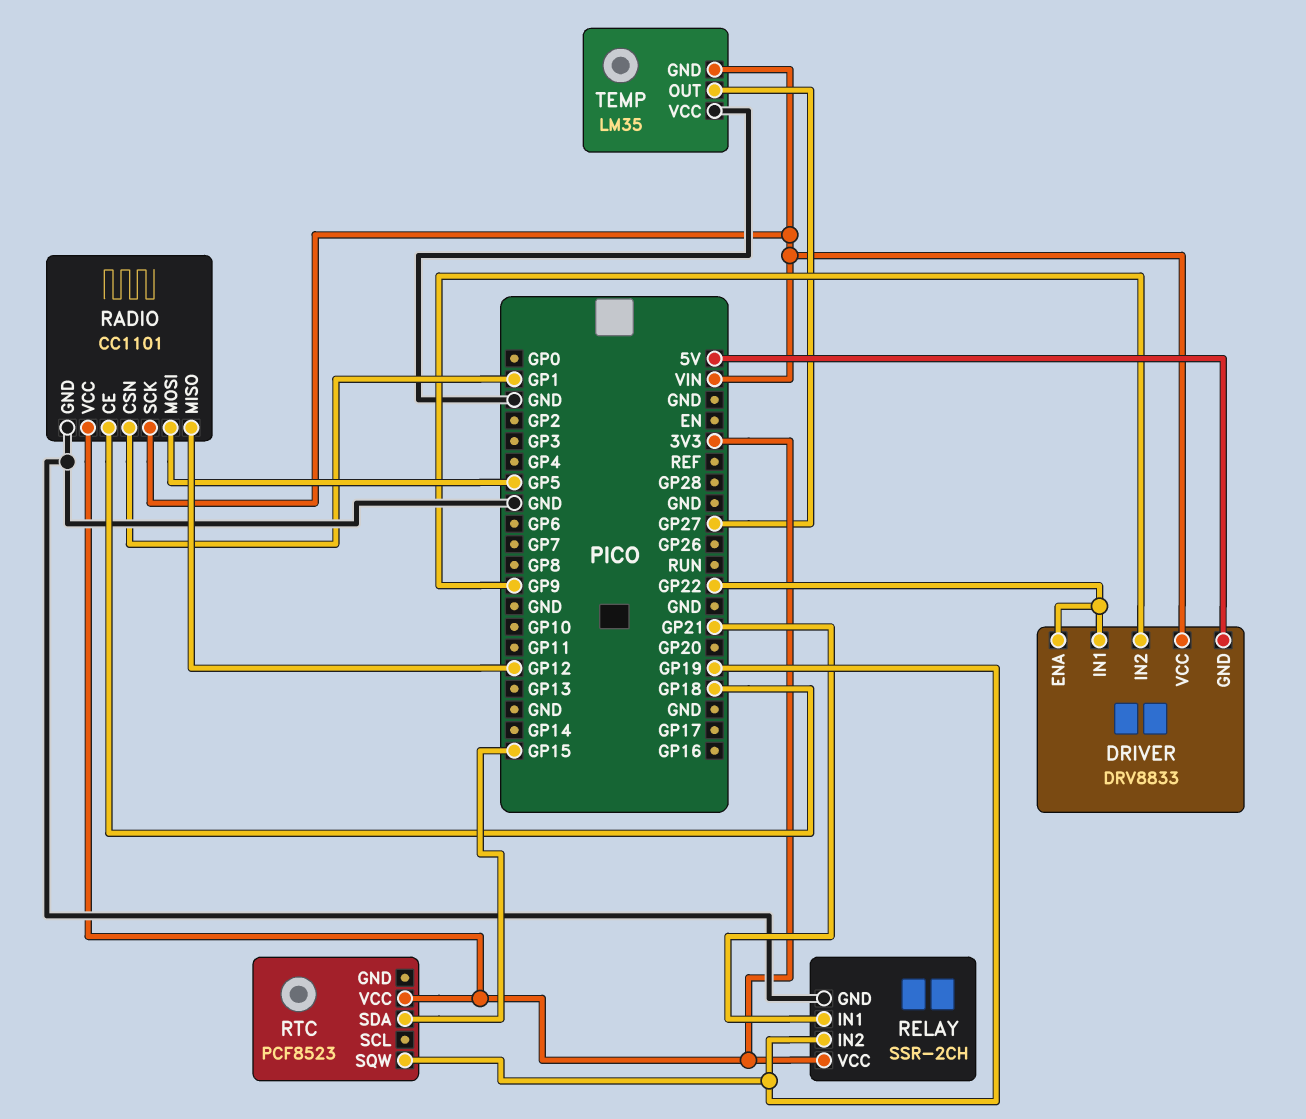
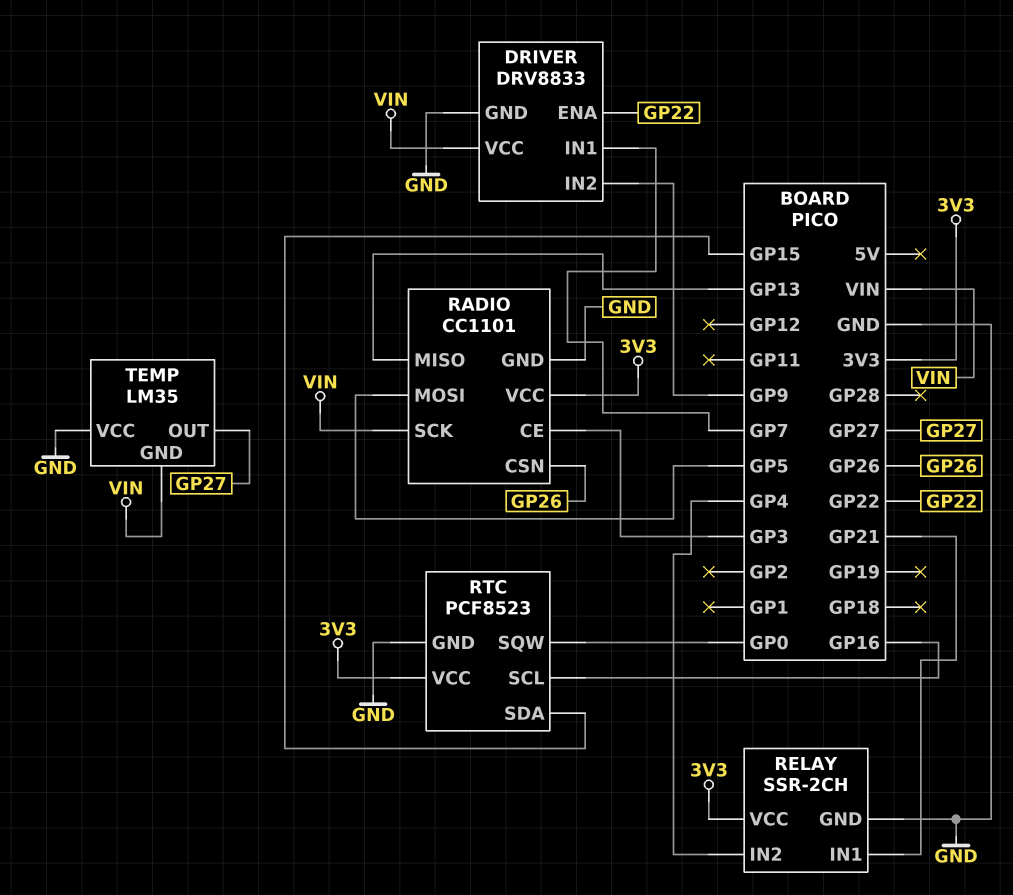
DRIVER pin GND: 5V -> GND
DRIVER pin IN1: GP22 -> GP7
RADIO pin CE: GP18 -> GP3
RADIO pin CSN: GP1 -> GP26
RADIO pin MISO: GP12 -> GP13
RELAY pin IN2: GP19 -> GP4
RTC pin GND: none -> GND
RTC pin SCL: none -> GP16
RTC pin SQW: GP19 -> GP0

